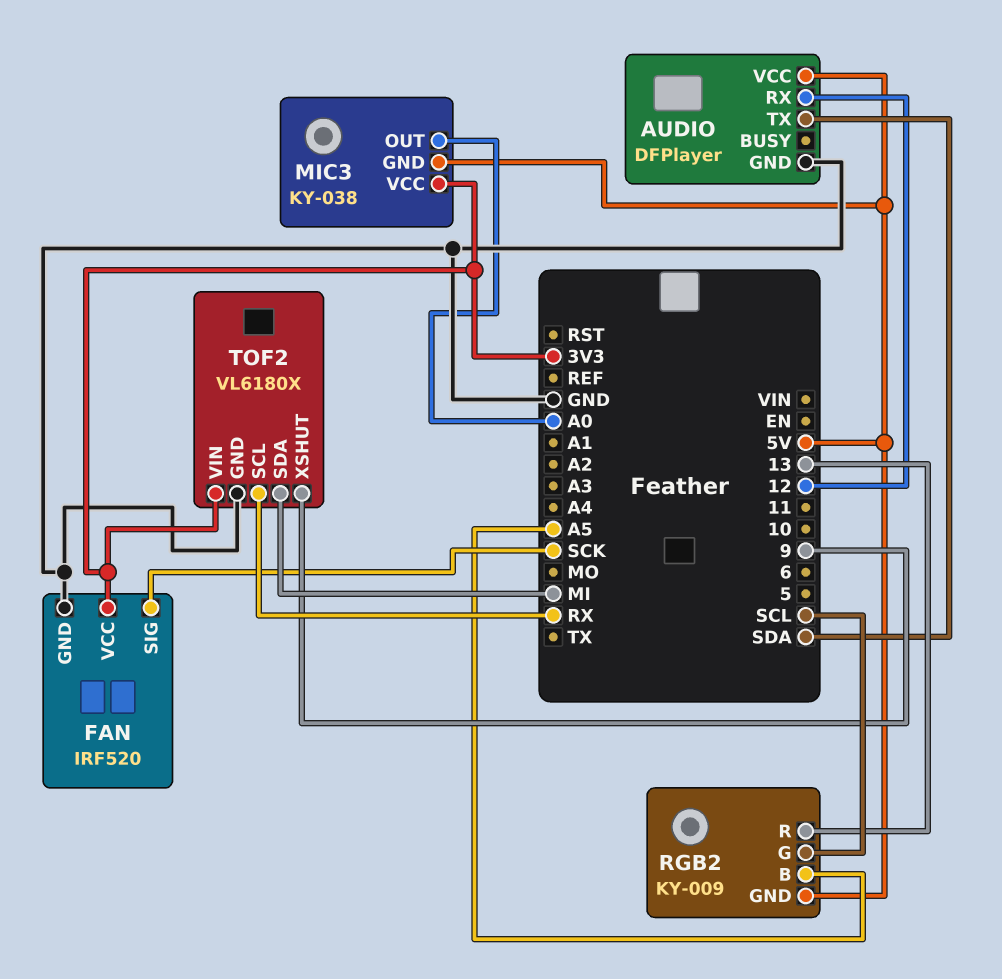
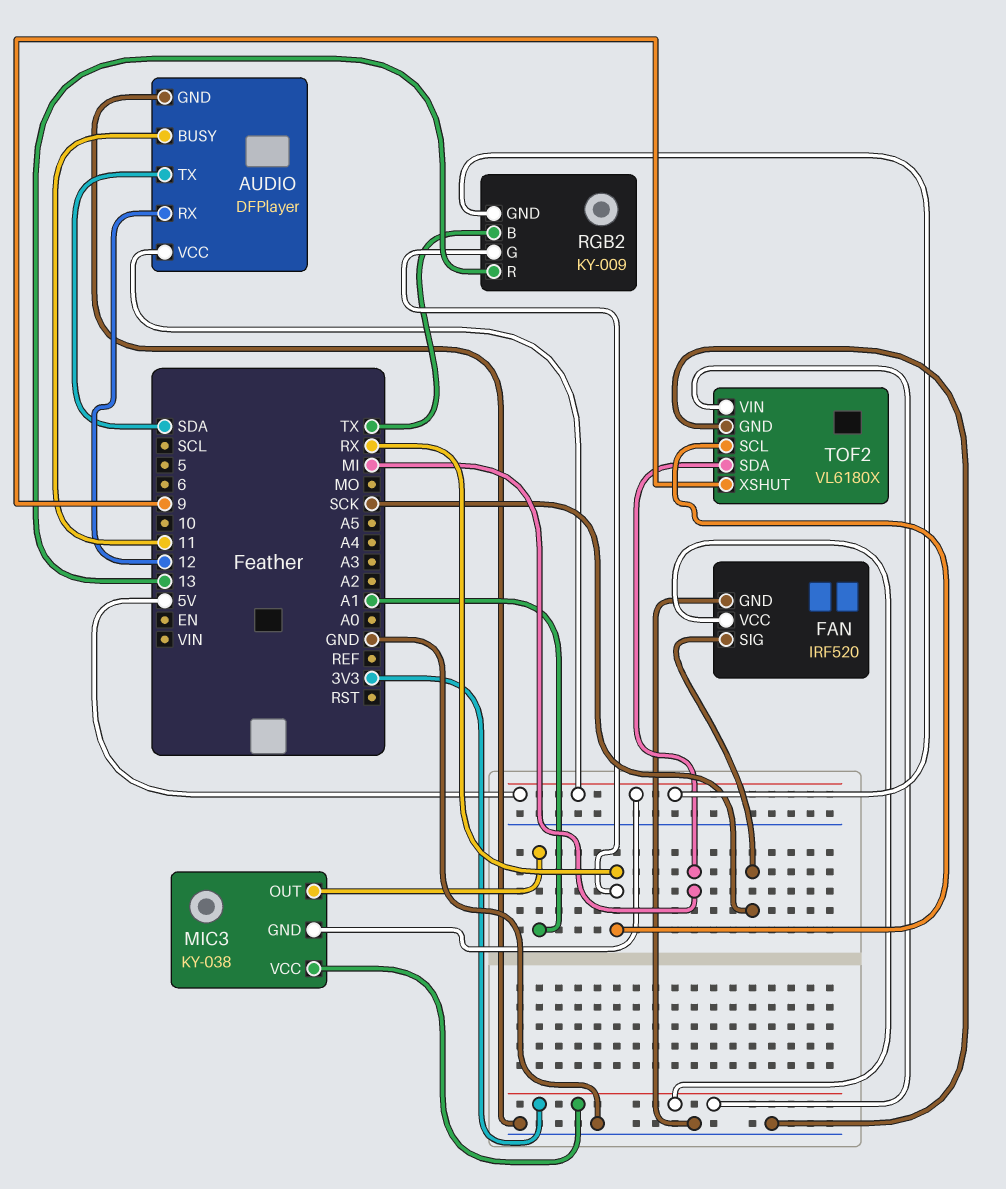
AUDIO pin BUSY: none -> 11
MIC3 pin OUT: A0 -> A1
RGB2 pin B: A5 -> TX
RGB2 pin G: SCL -> RX

